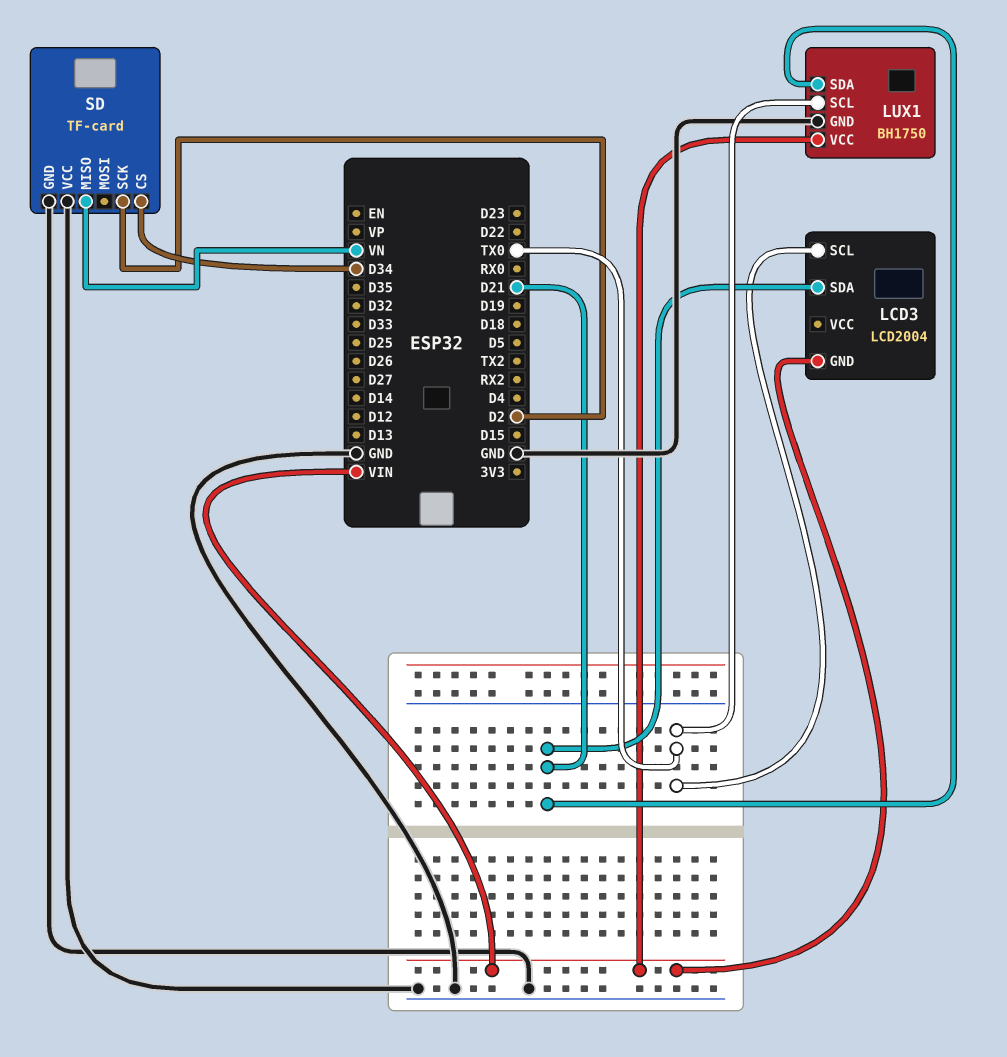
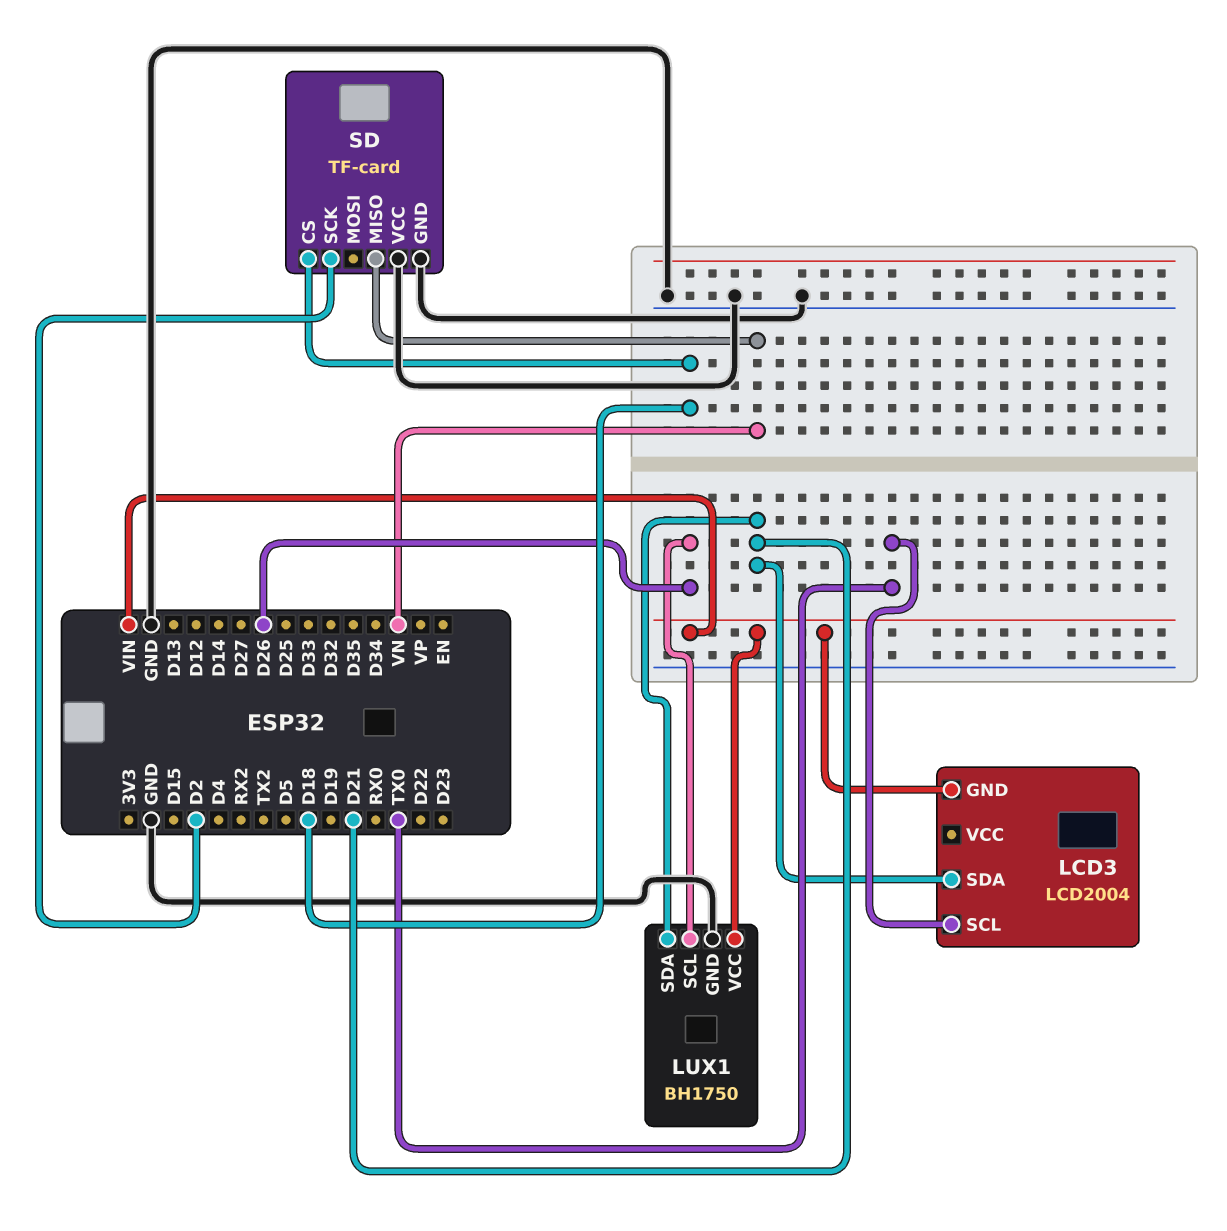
LUX1 pin SCL: TX0 -> D26
SD pin CS: D34 -> D18

